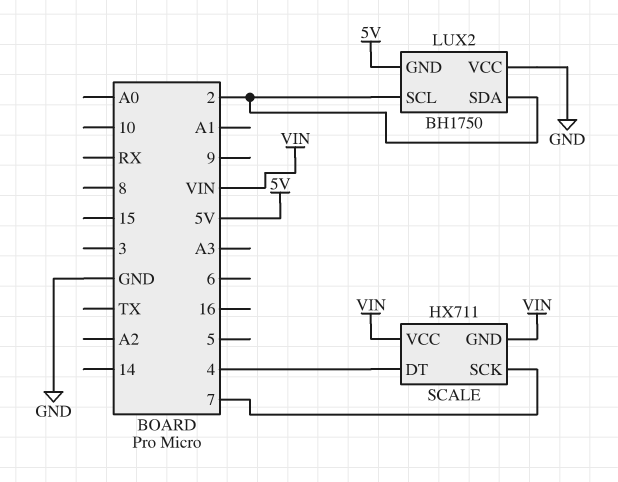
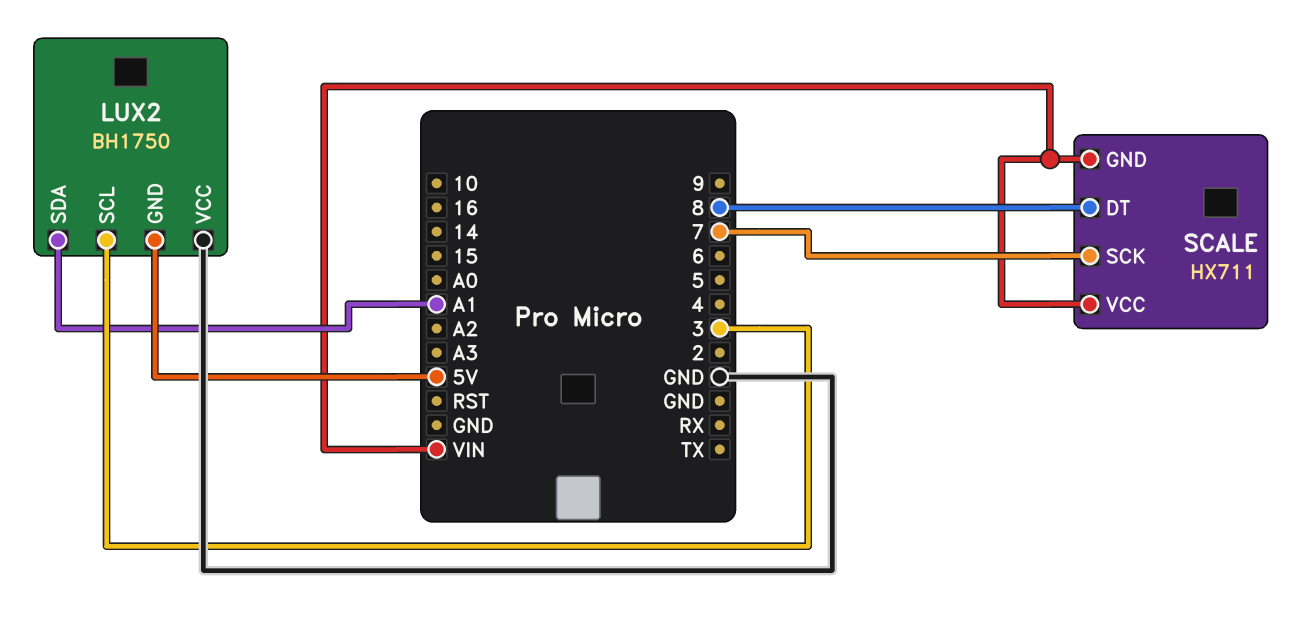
LUX2 pin SCL: 2 -> 3
LUX2 pin SDA: 2 -> A1
SCALE pin DT: 4 -> 8

